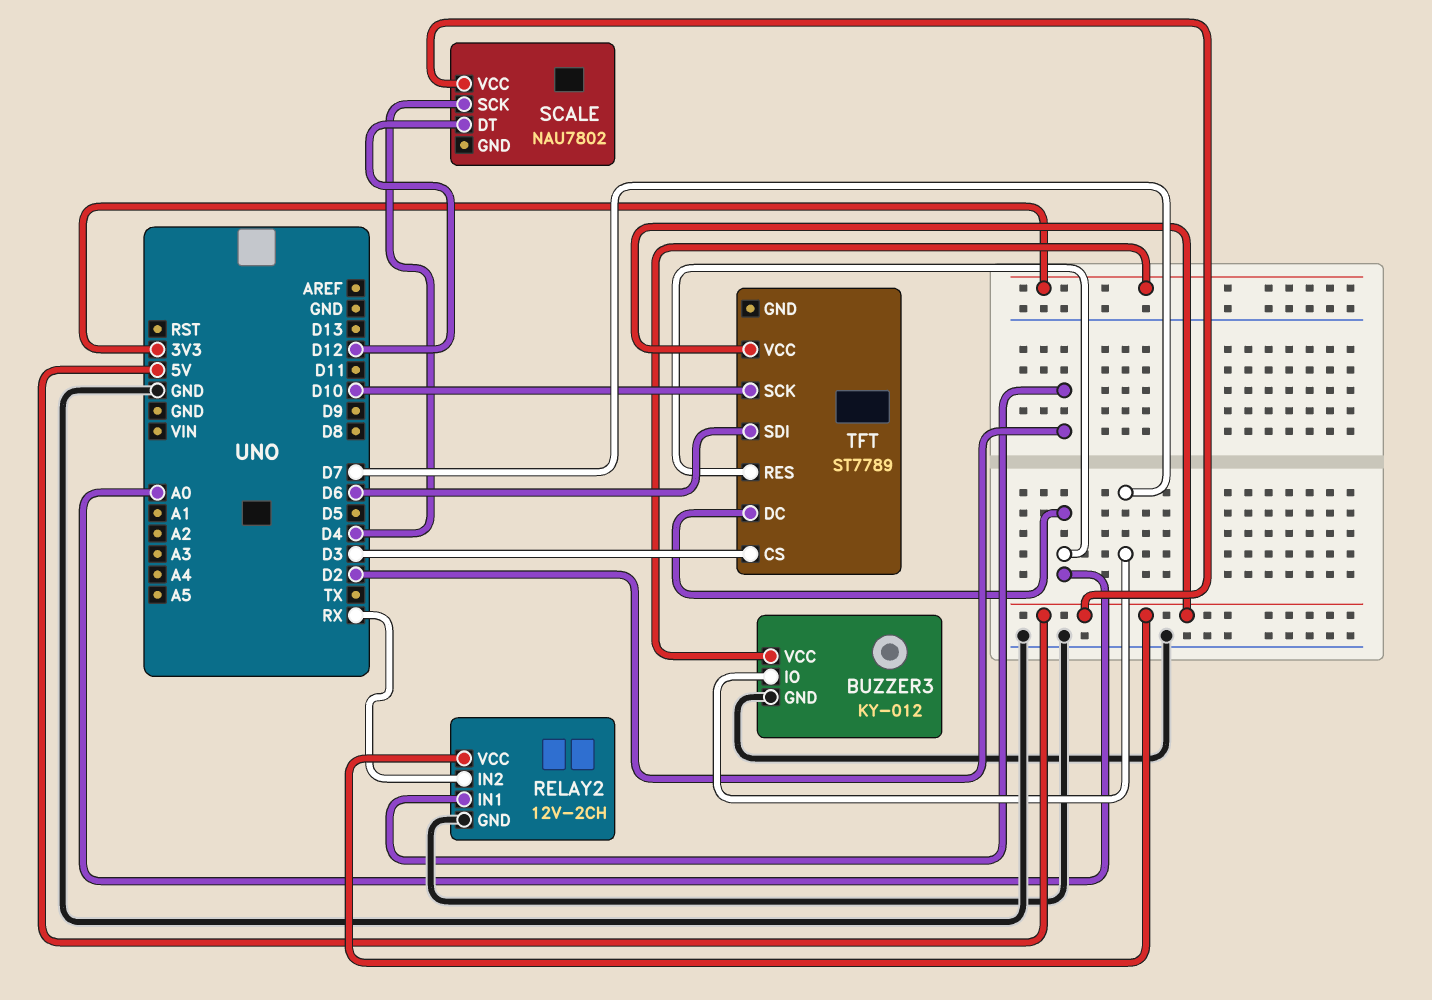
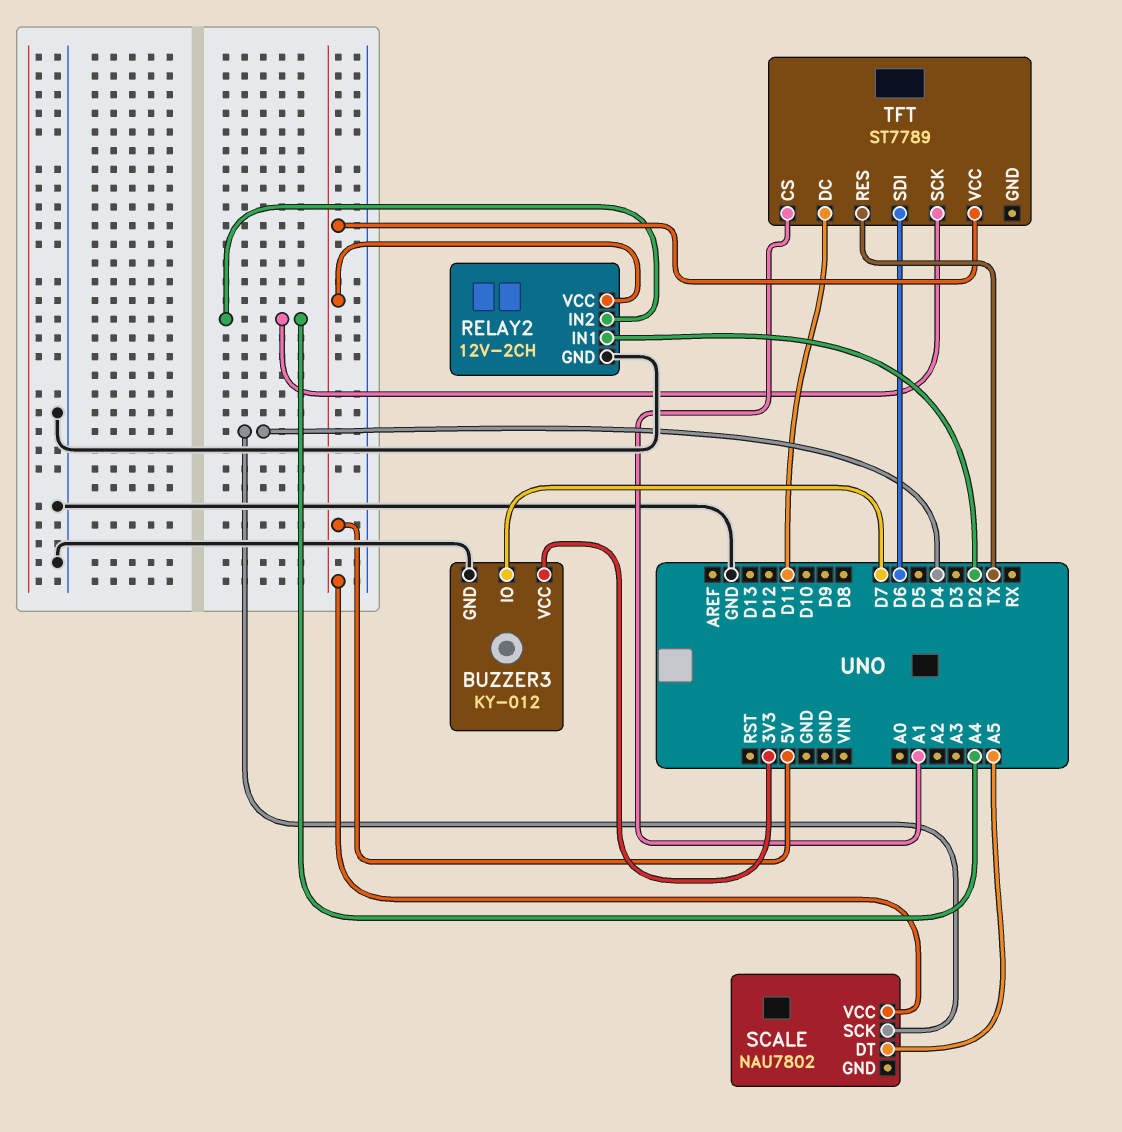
RELAY2 pin IN2: RX -> A4
SCALE pin DT: D12 -> A5
TFT pin CS: D3 -> A1
TFT pin DC: A0 -> D11
TFT pin RES: A0 -> TX
TFT pin SCK: D10 -> A4

